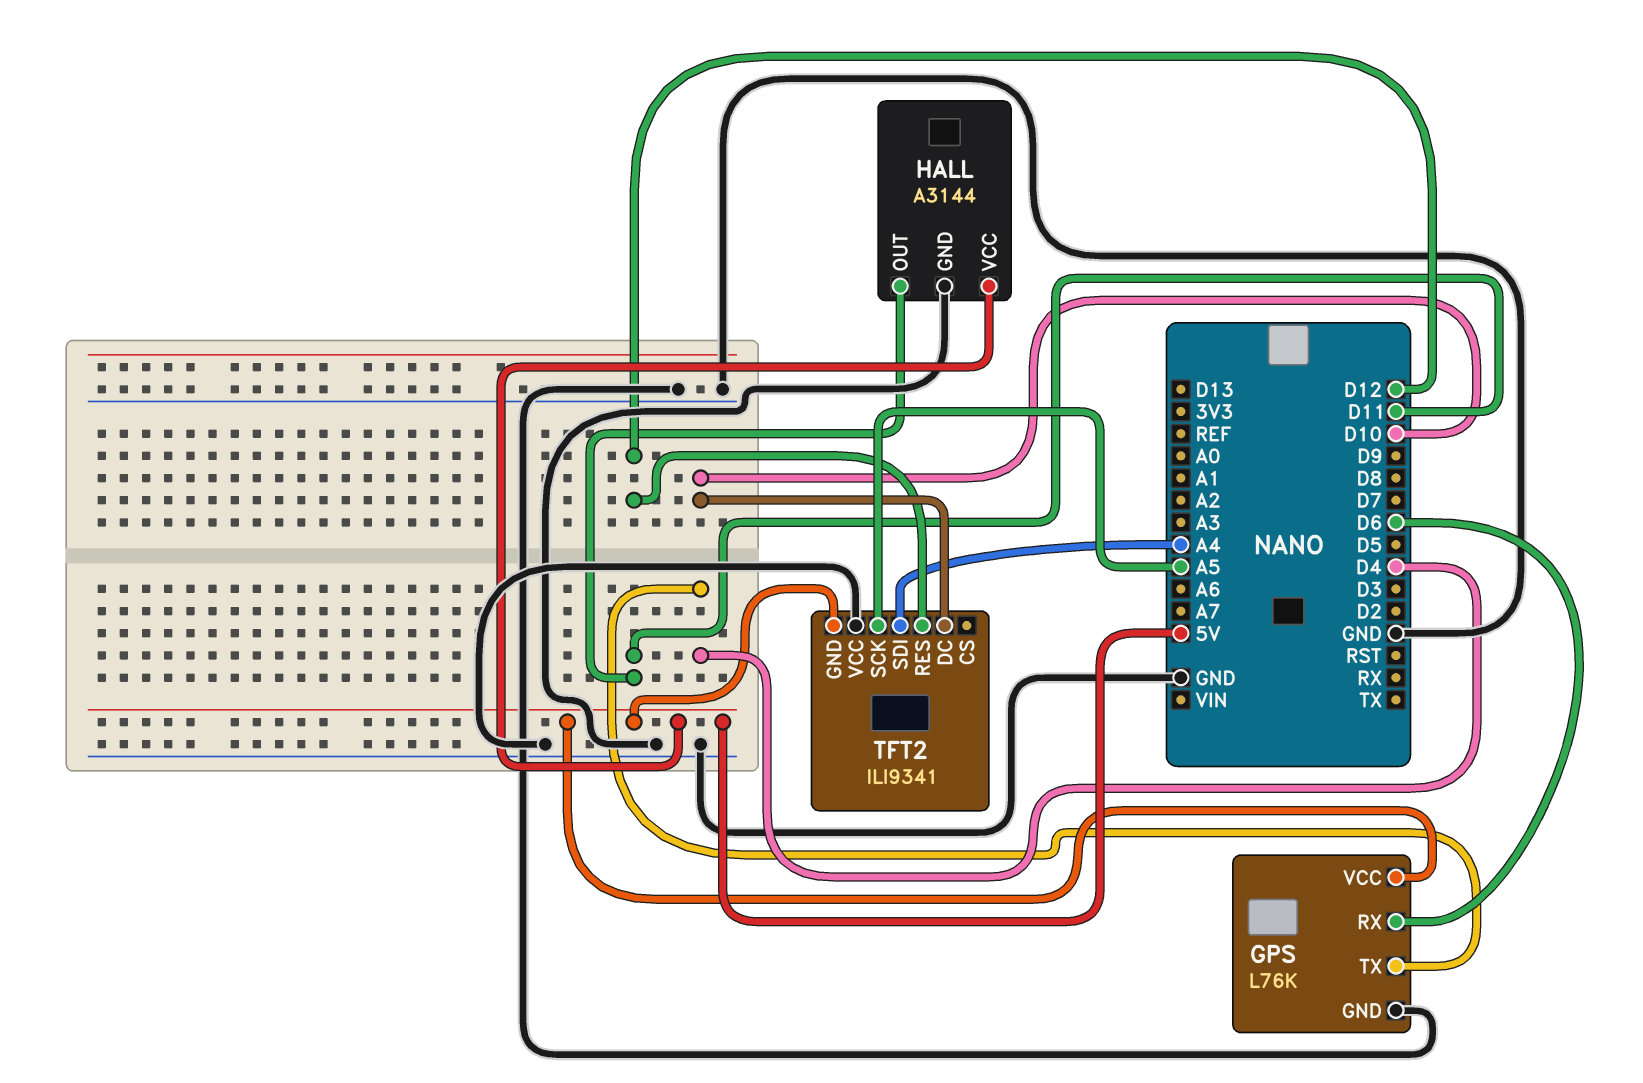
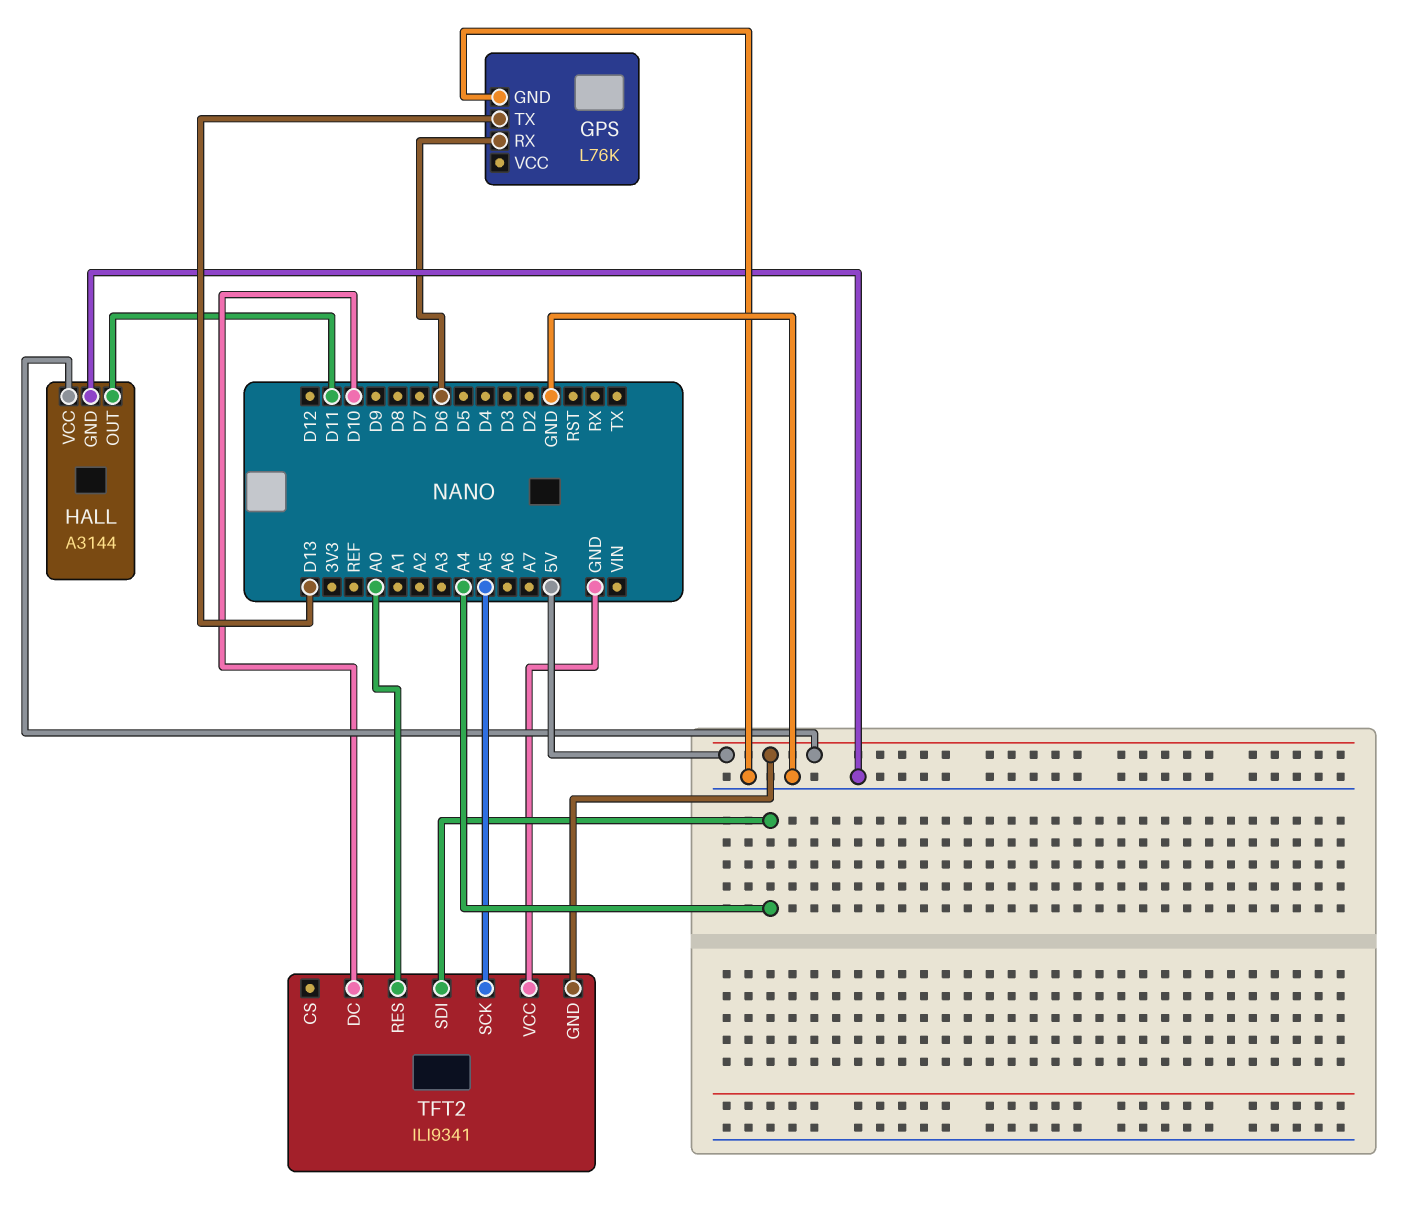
GPS pin TX: D4 -> D13
GPS pin VCC: 5V -> none
TFT2 pin RES: D12 -> A0

